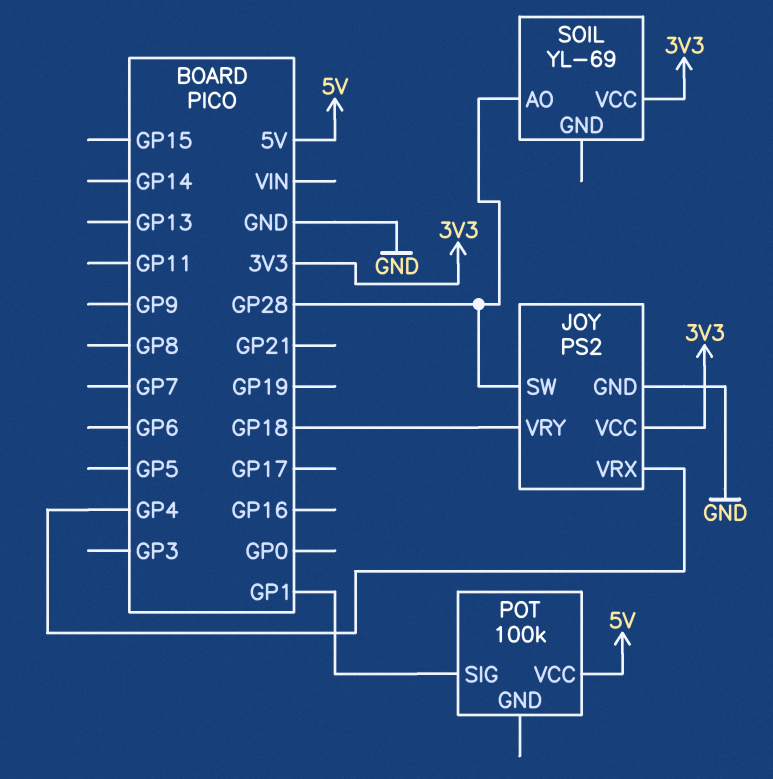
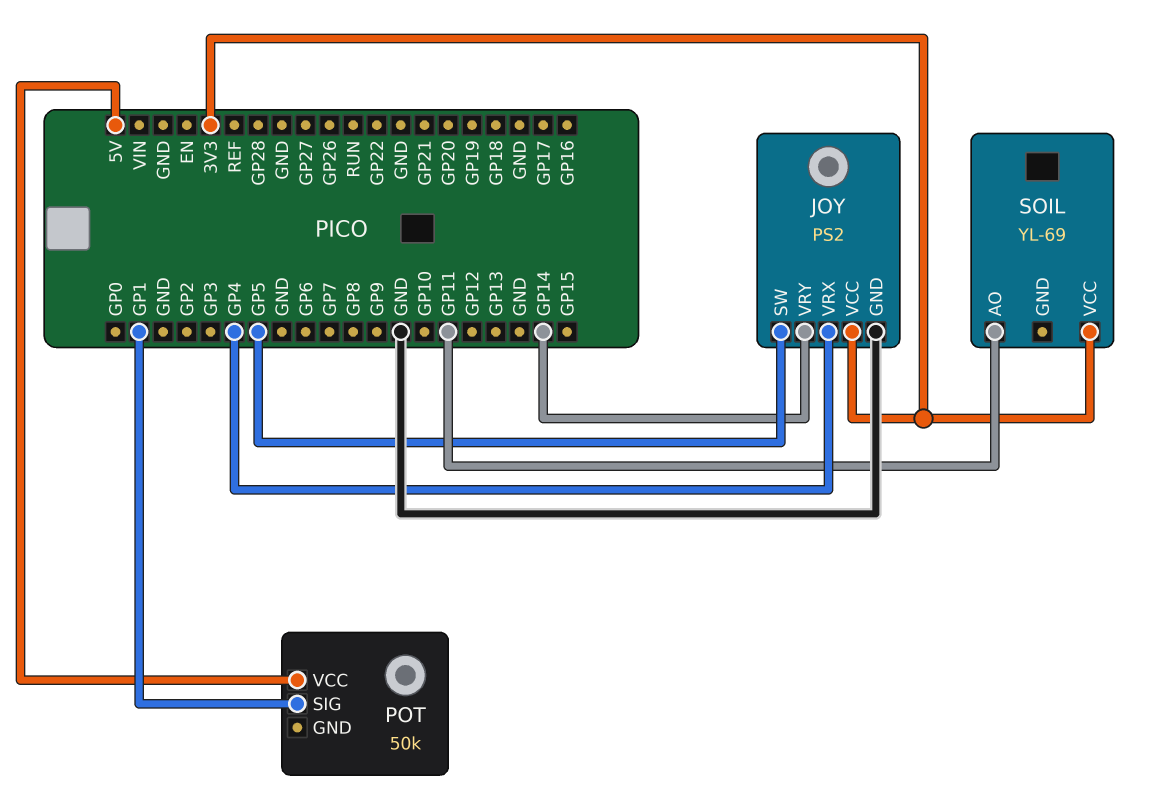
JOY pin SW: GP28 -> GP5
JOY pin VRY: GP18 -> GP14
POT: 100k -> 50k
SOIL pin AO: GP28 -> GP11

